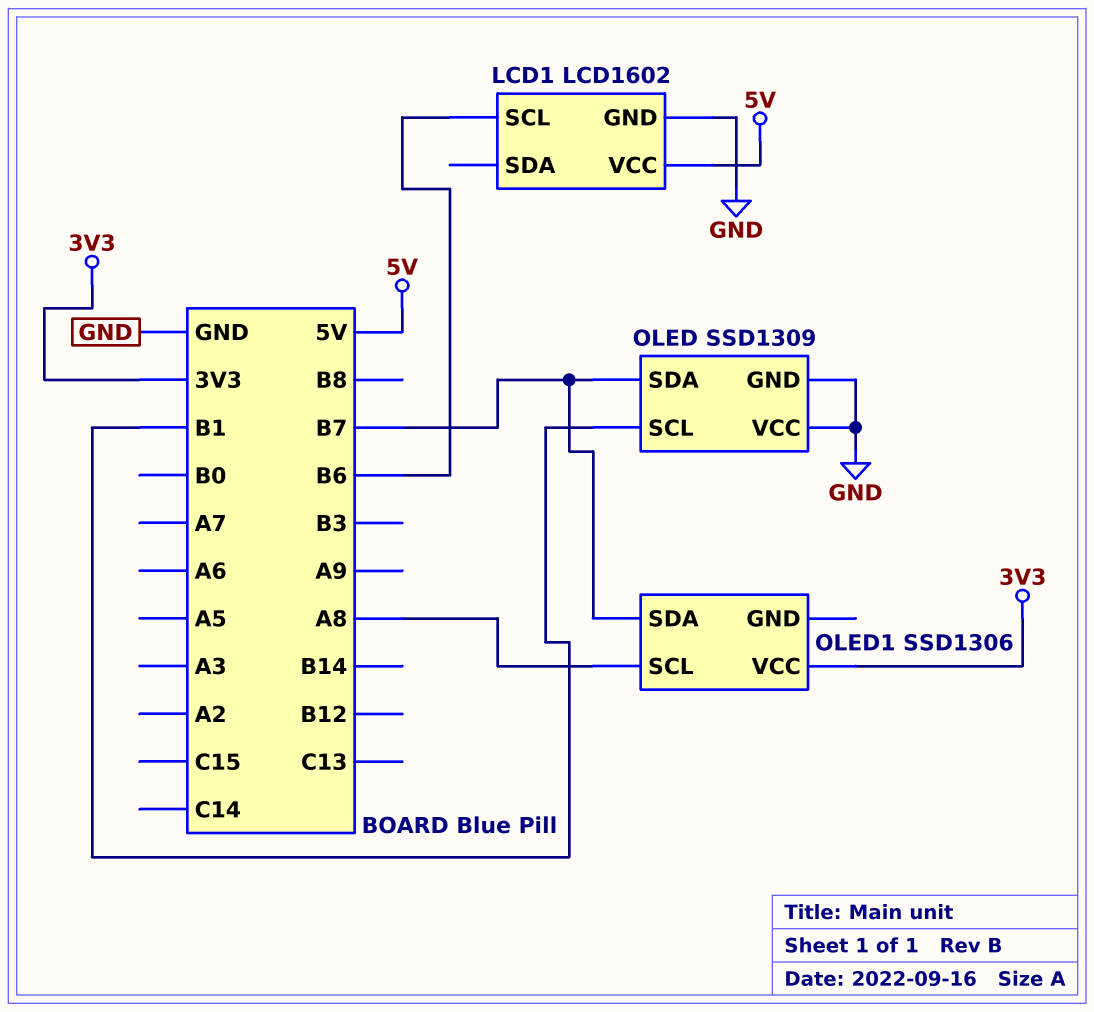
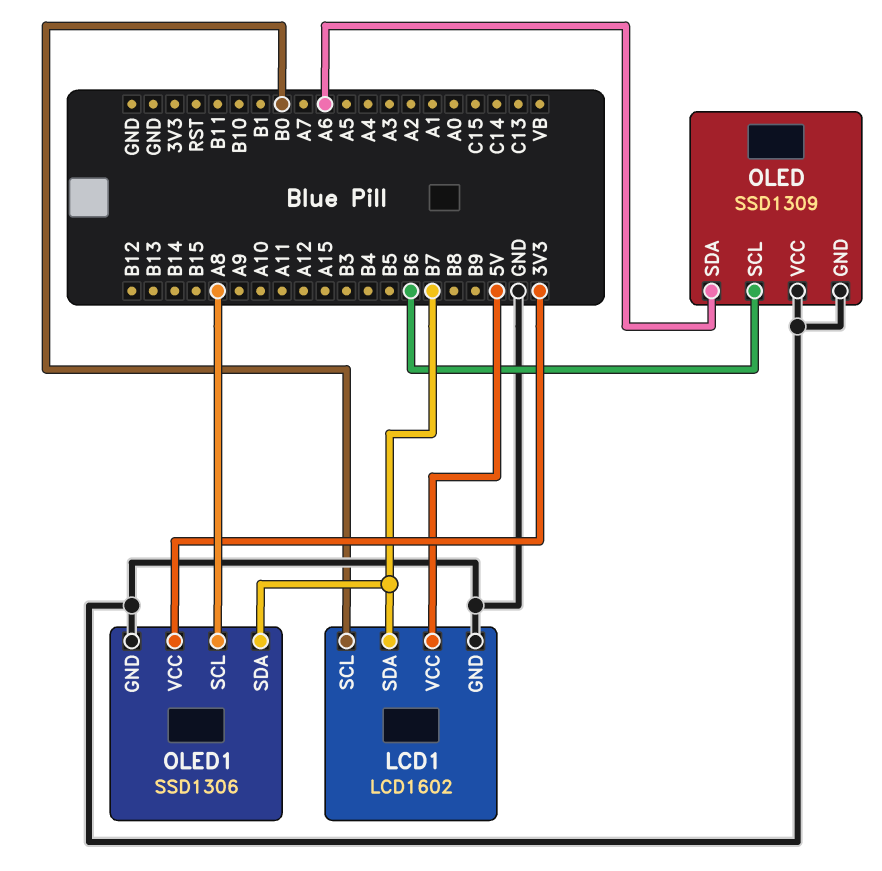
LCD1 pin SCL: B6 -> B0
LCD1 pin SDA: none -> B7
OLED pin SCL: B1 -> B6
OLED pin SDA: B7 -> A6
OLED1 pin GND: none -> GND

